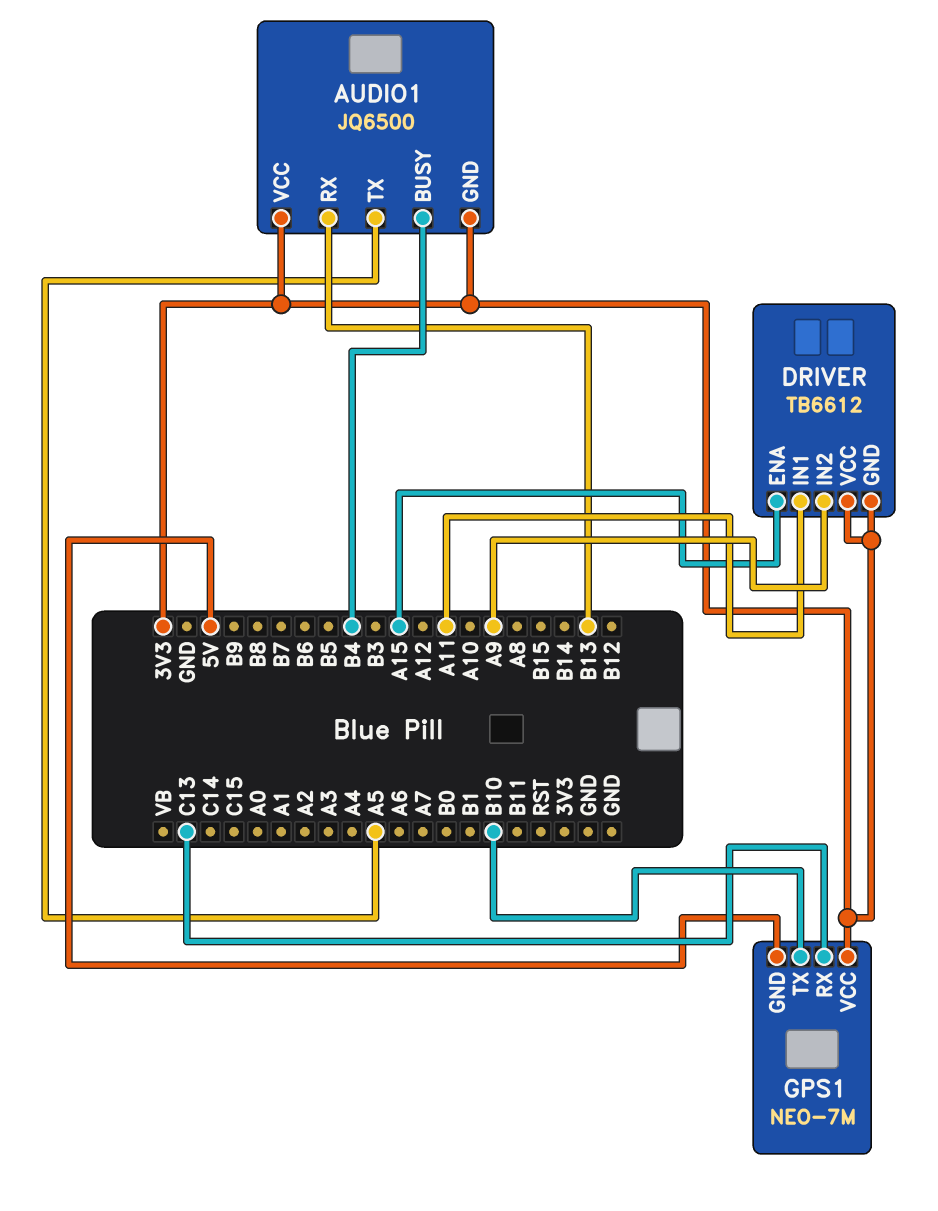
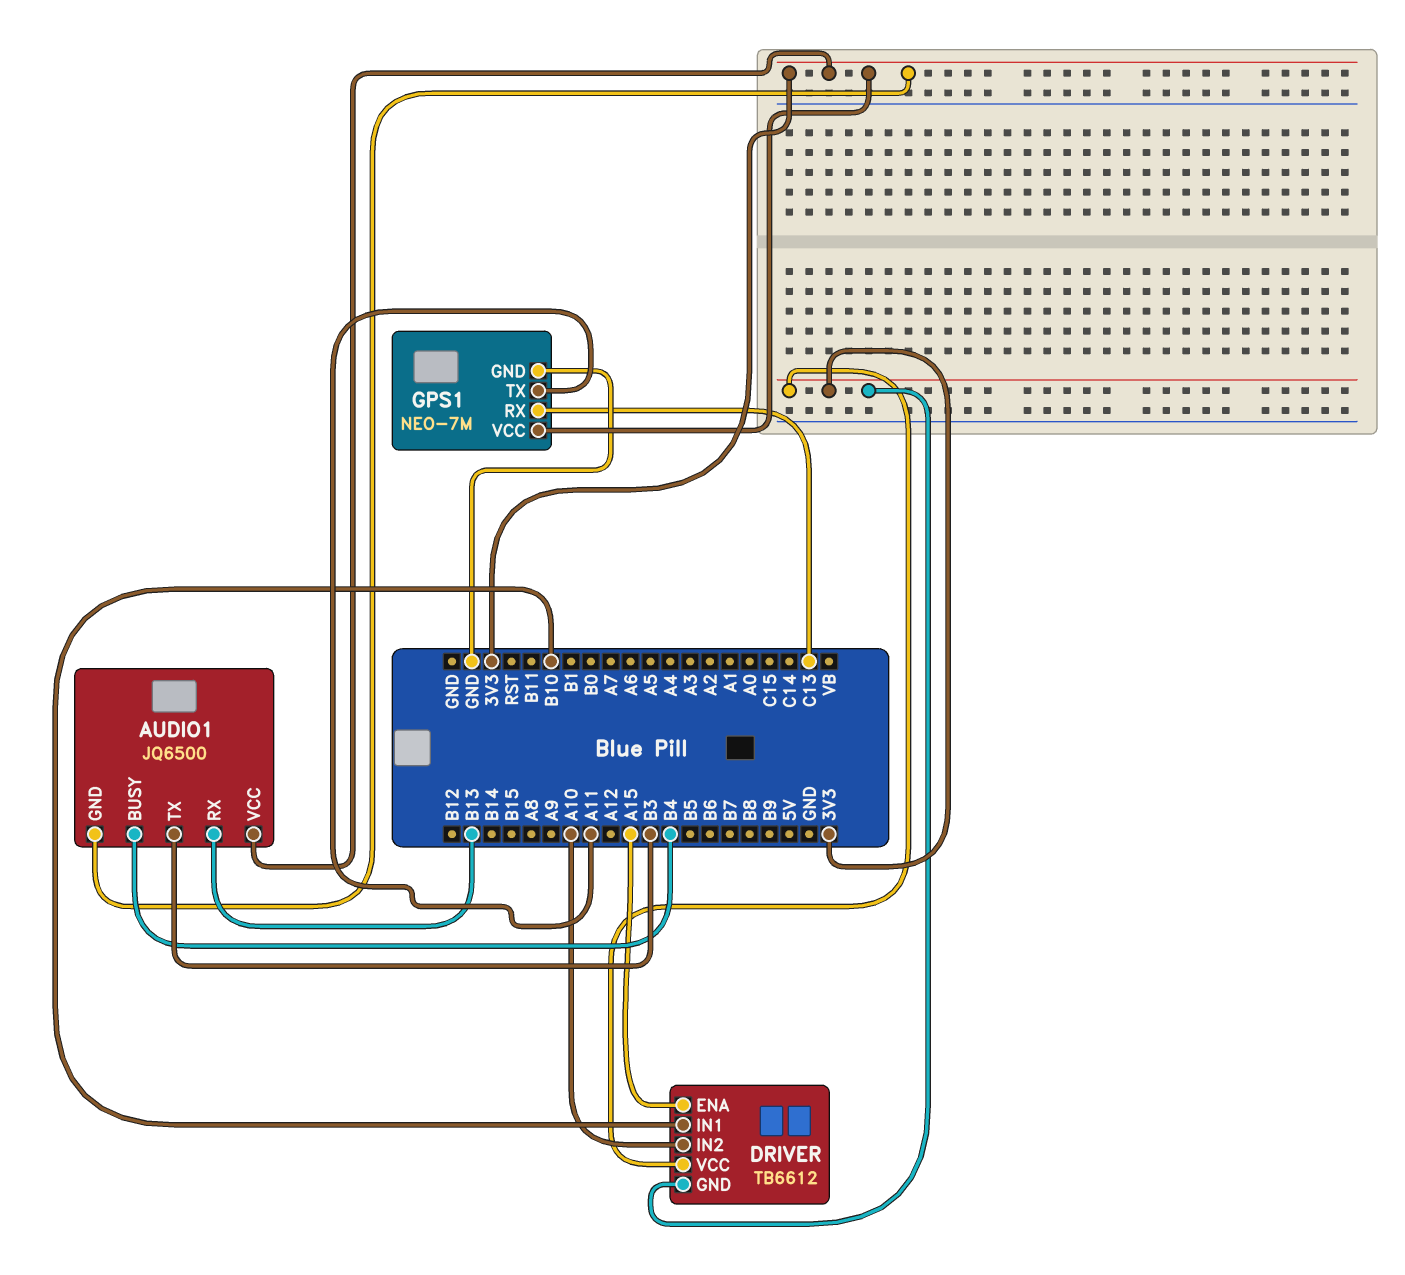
AUDIO1 pin TX: A5 -> B3
DRIVER pin IN1: A11 -> B10
DRIVER pin IN2: A9 -> A10
GPS1 pin GND: 5V -> GND
GPS1 pin TX: B10 -> A11

